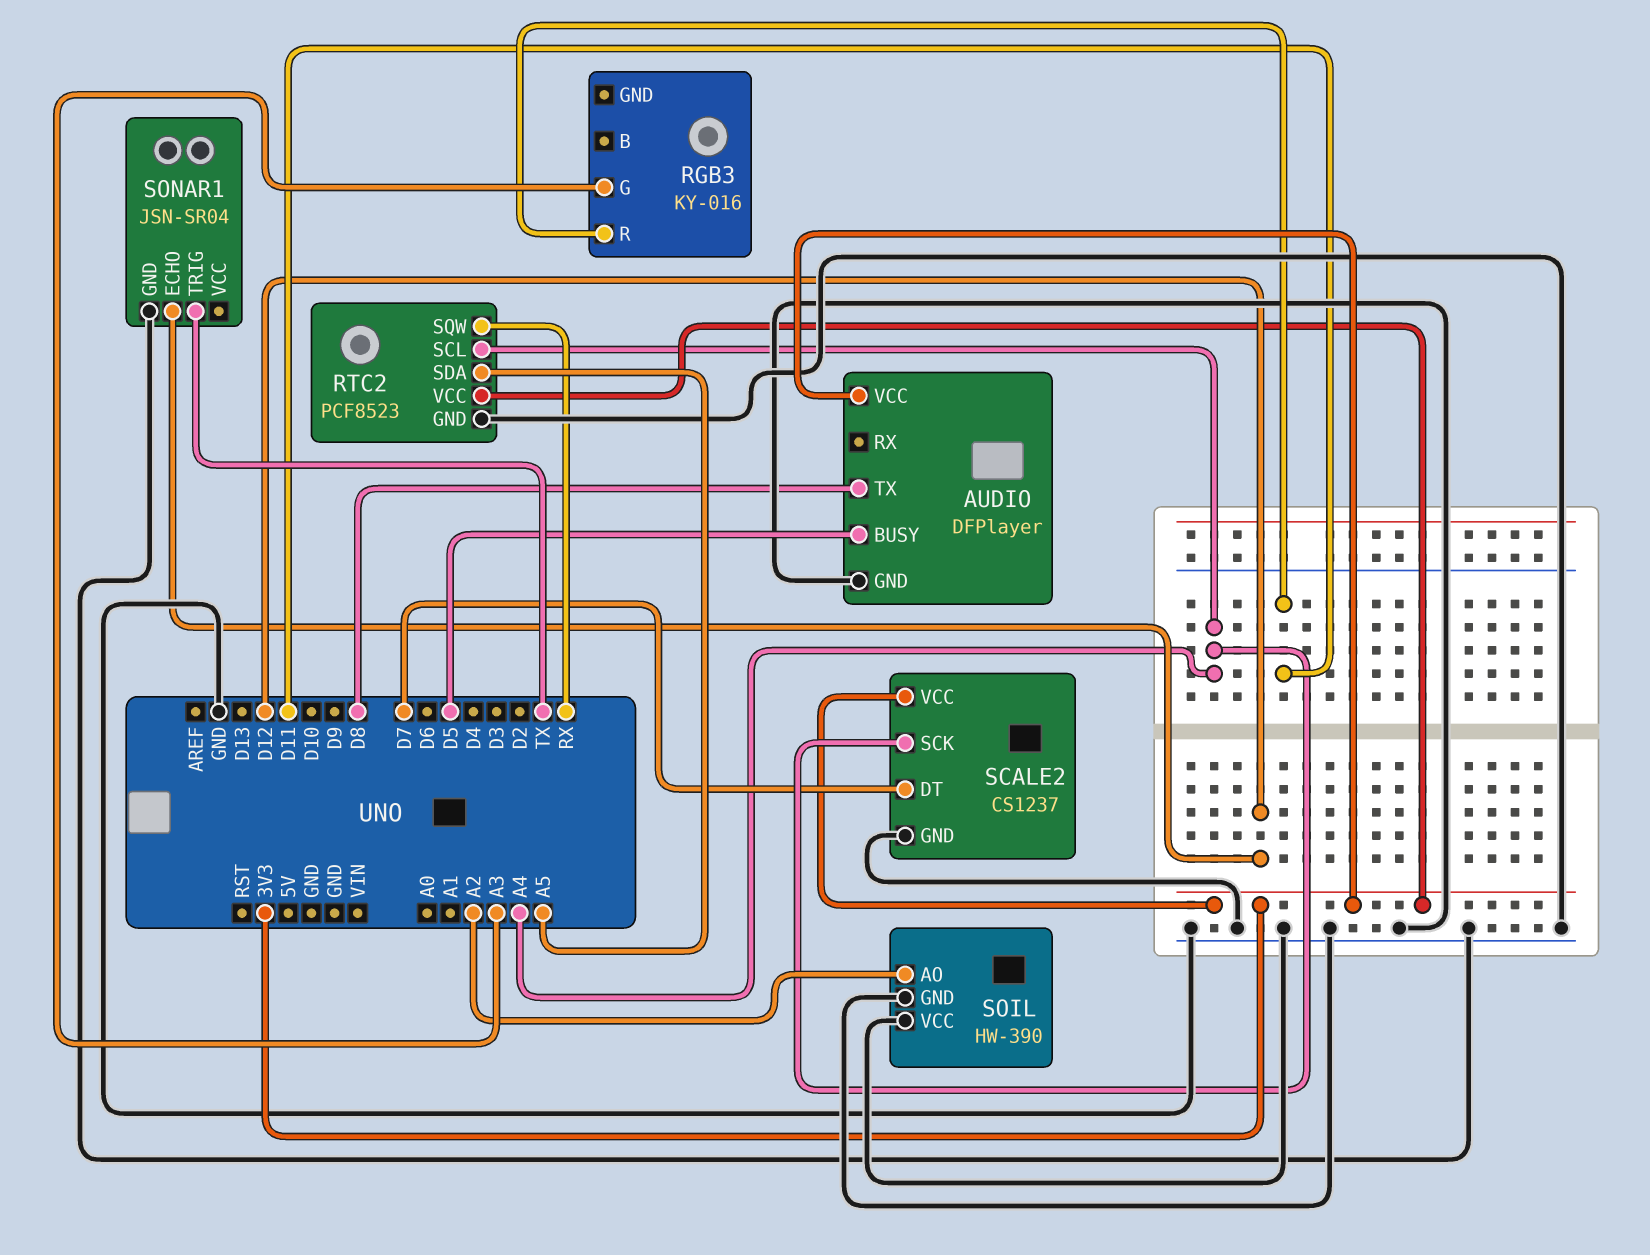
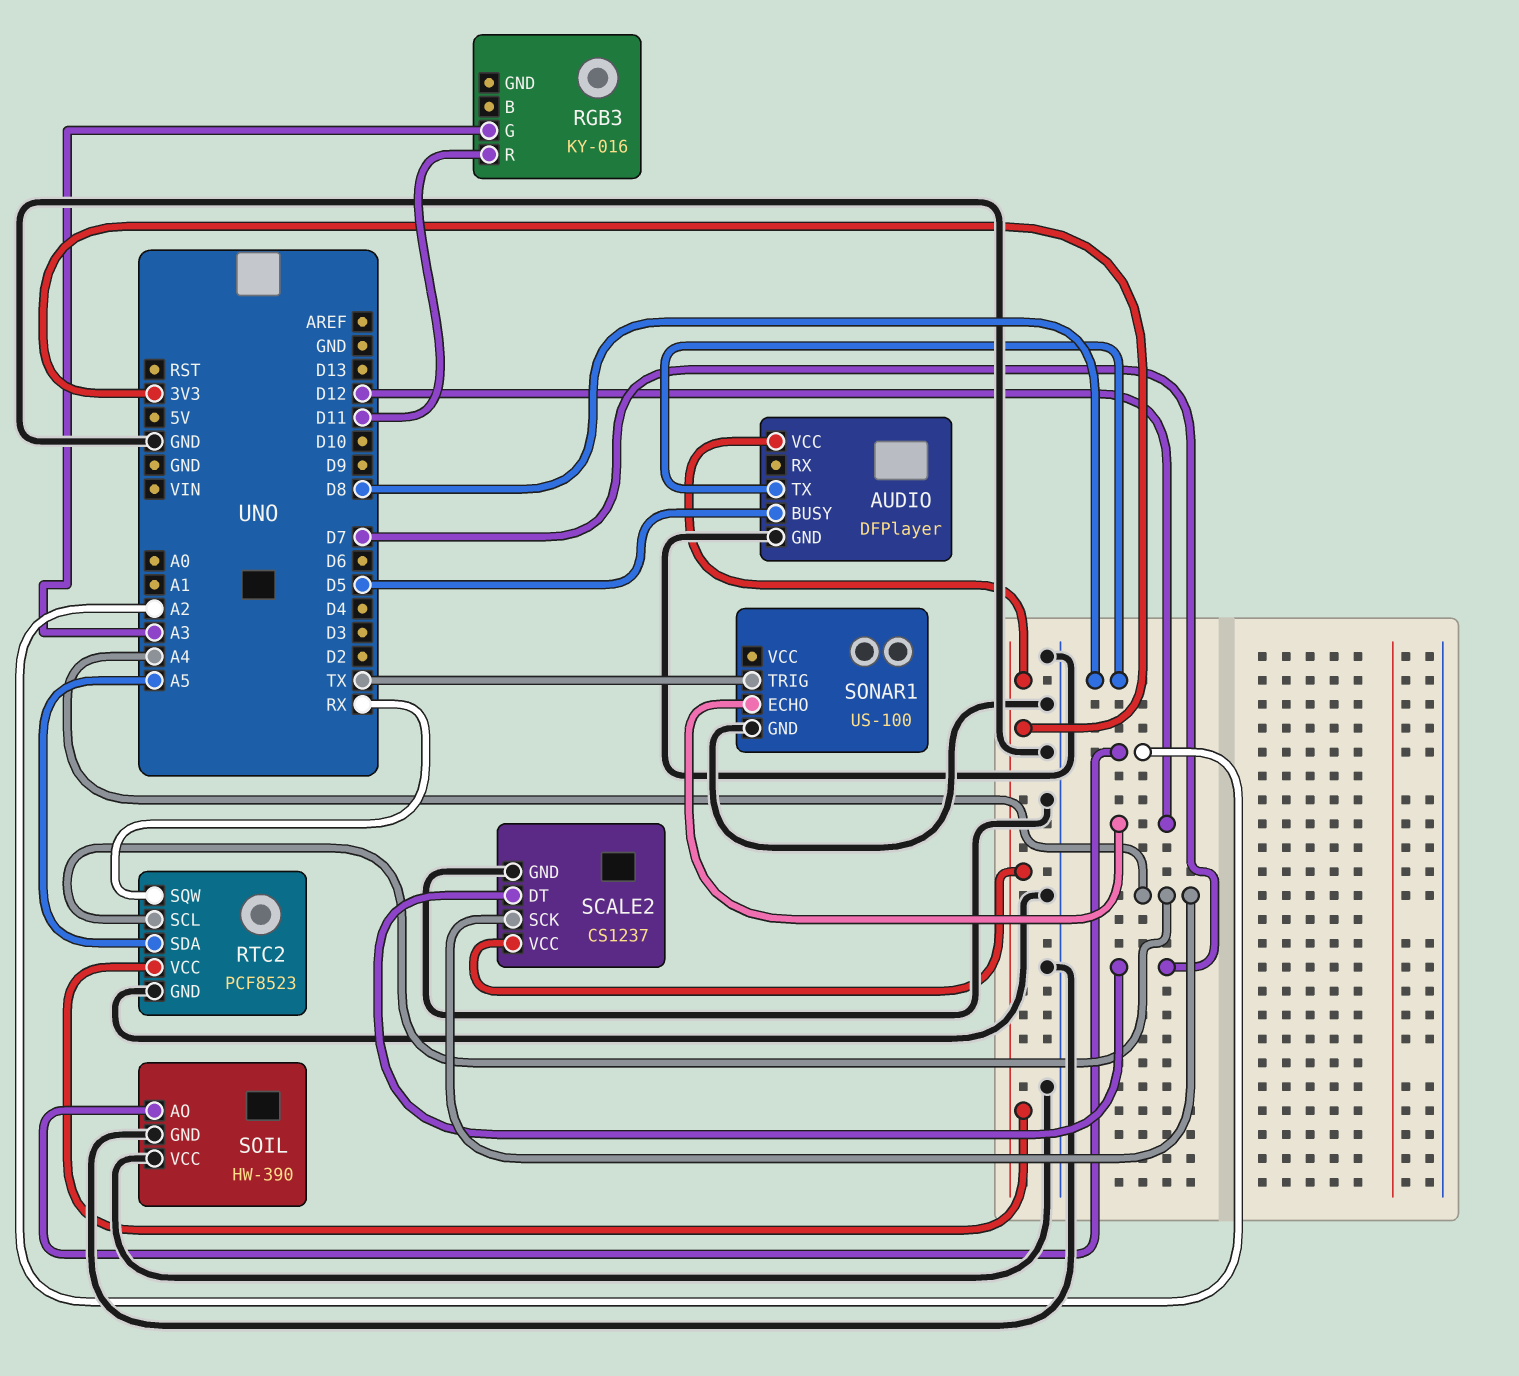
SONAR1: JSN-SR04 -> US-100

